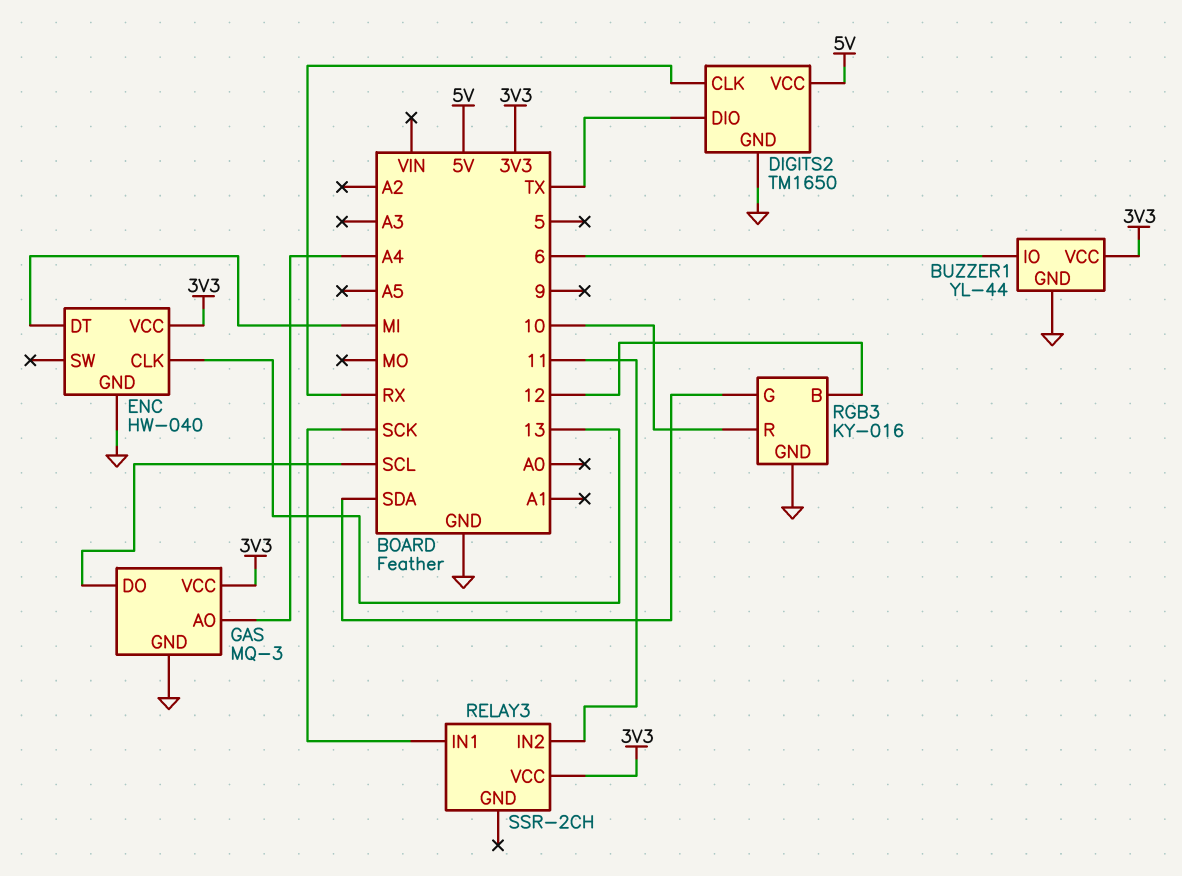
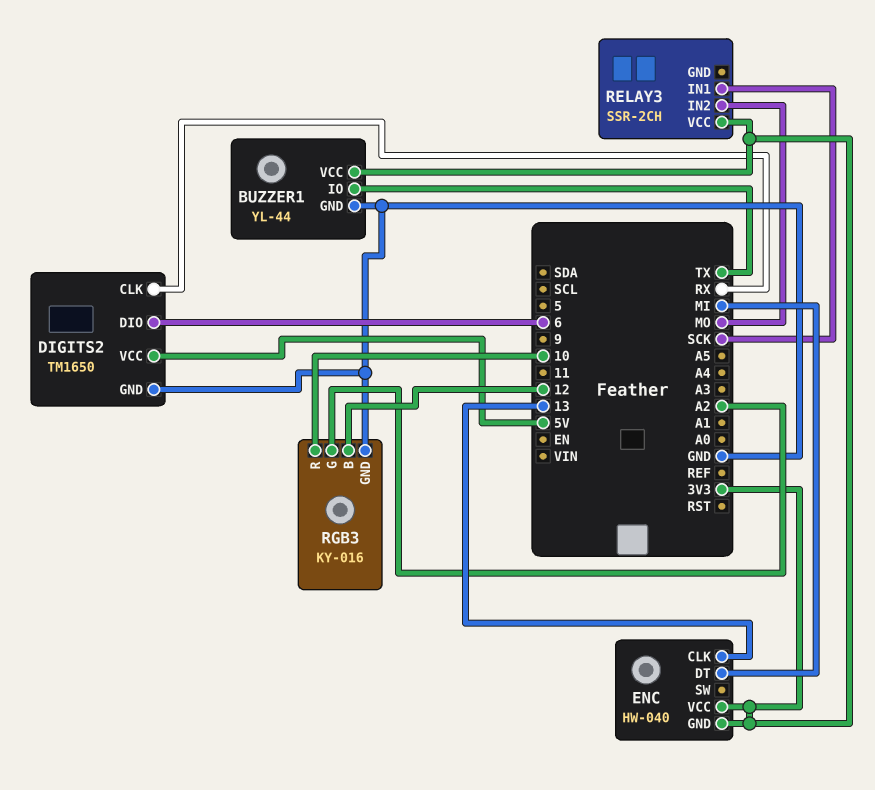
BUZZER1 pin IO: 6 -> TX
DIGITS2 pin DIO: TX -> 6
ENC pin GND: GND -> 3V3
GAS: MQ-3 -> none
GAS pin AO: A4 -> none
GAS pin DO: SCL -> none
GAS pin GND: GND -> none
GAS pin VCC: 3V3 -> none
RELAY3 pin IN2: 11 -> MO
RGB3 pin G: SDA -> A2

